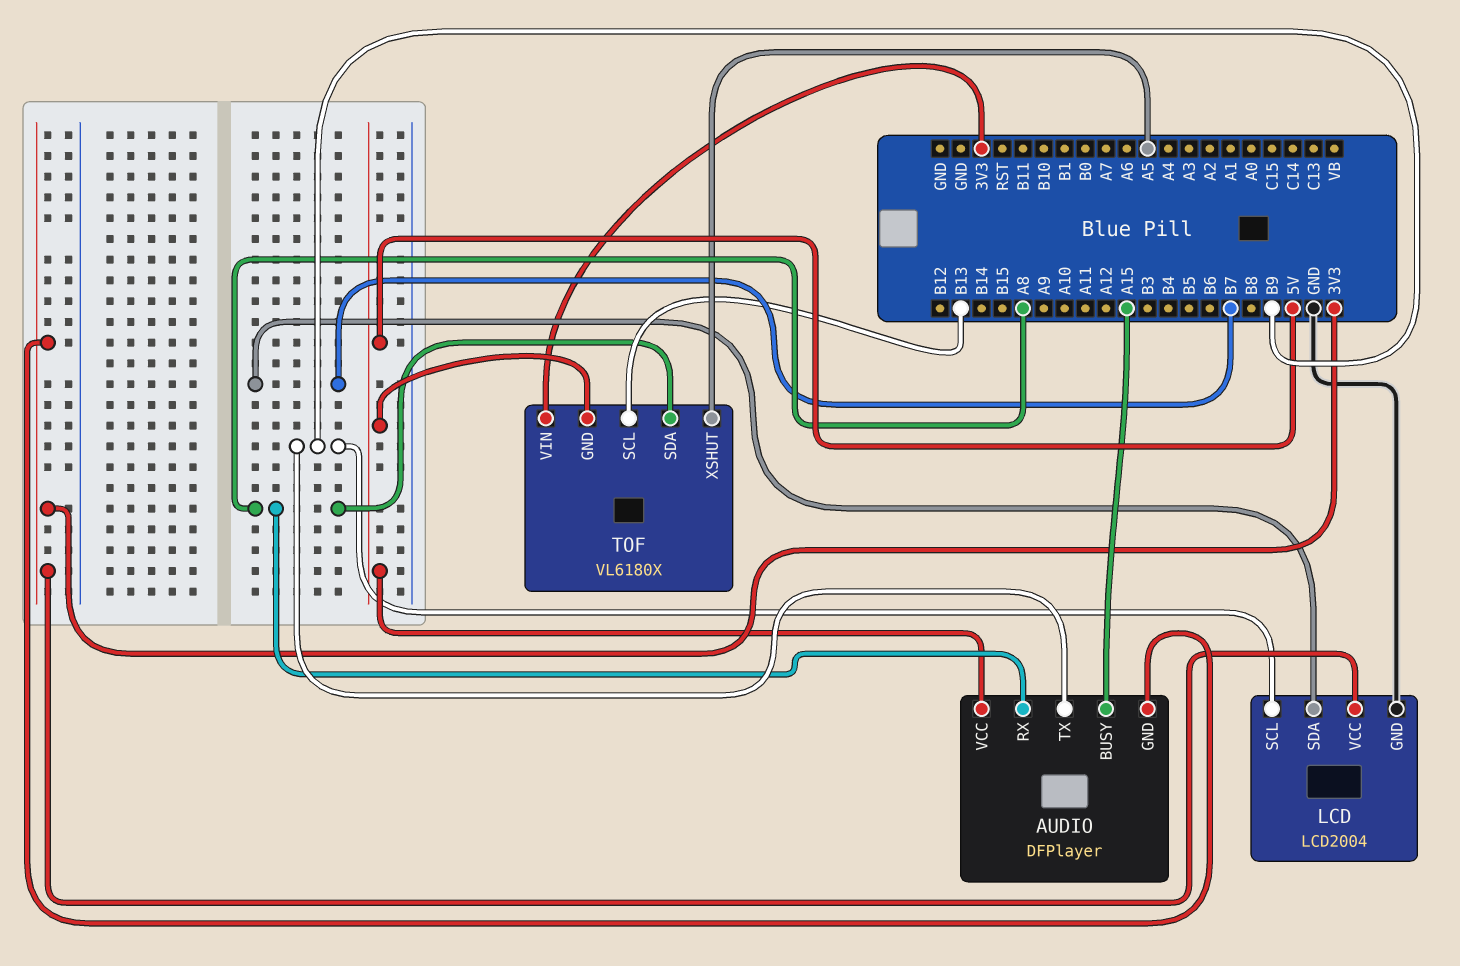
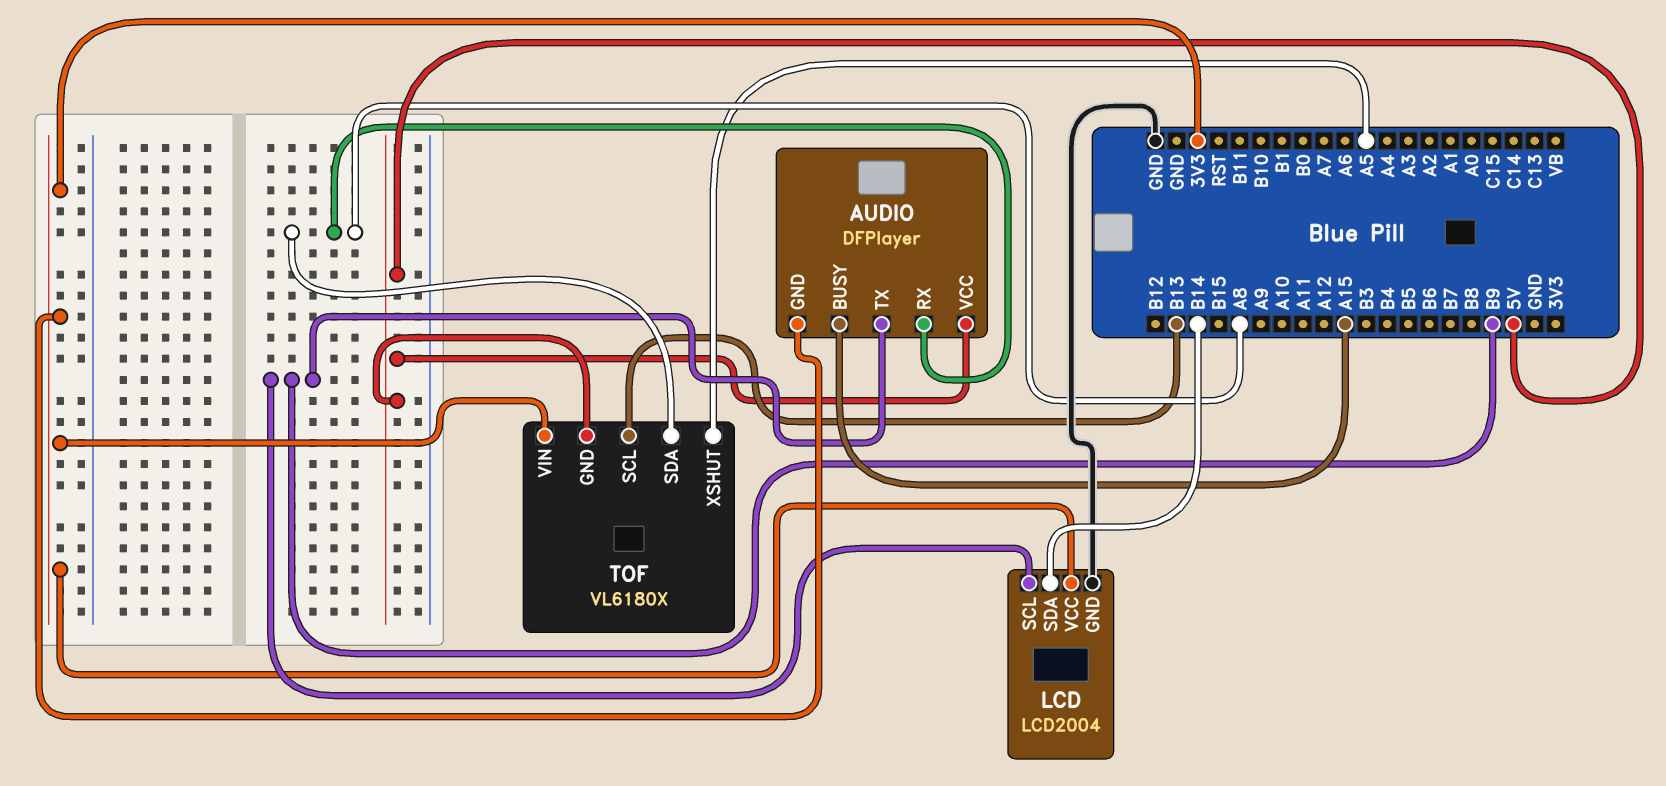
LCD pin SDA: B7 -> B14

